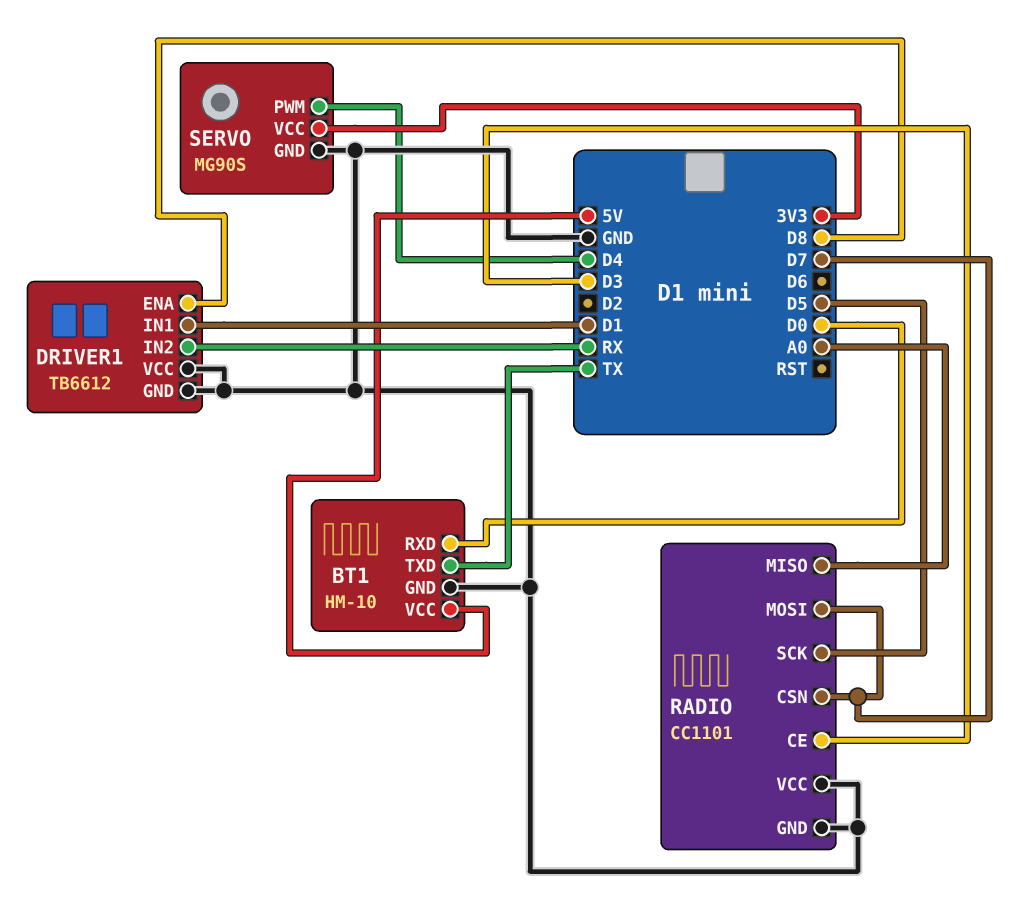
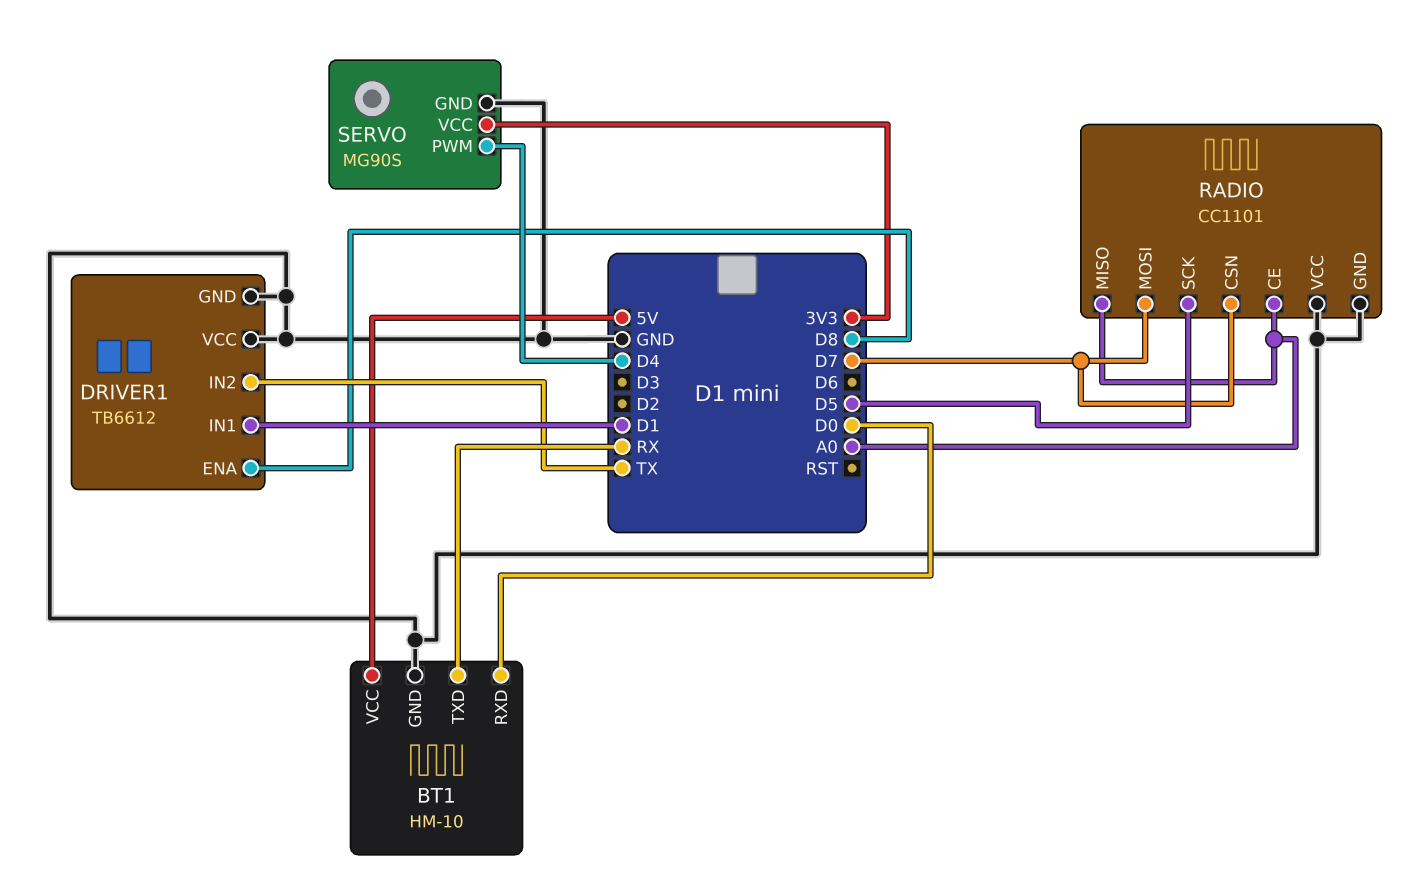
BT1 pin TXD: TX -> RX
DRIVER1 pin IN2: RX -> TX
RADIO pin CE: D3 -> A0

